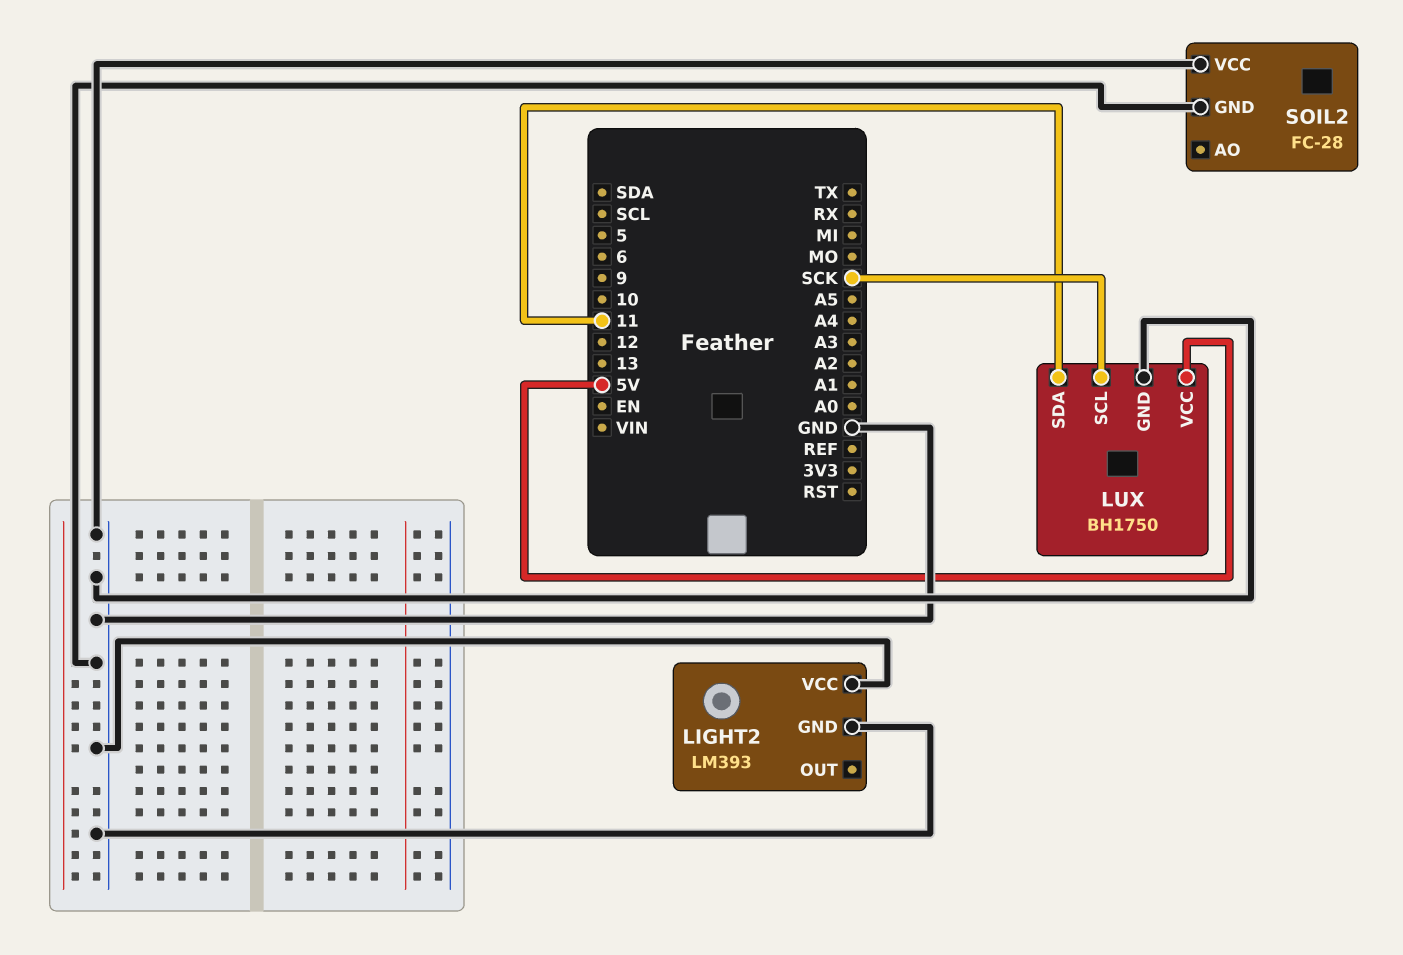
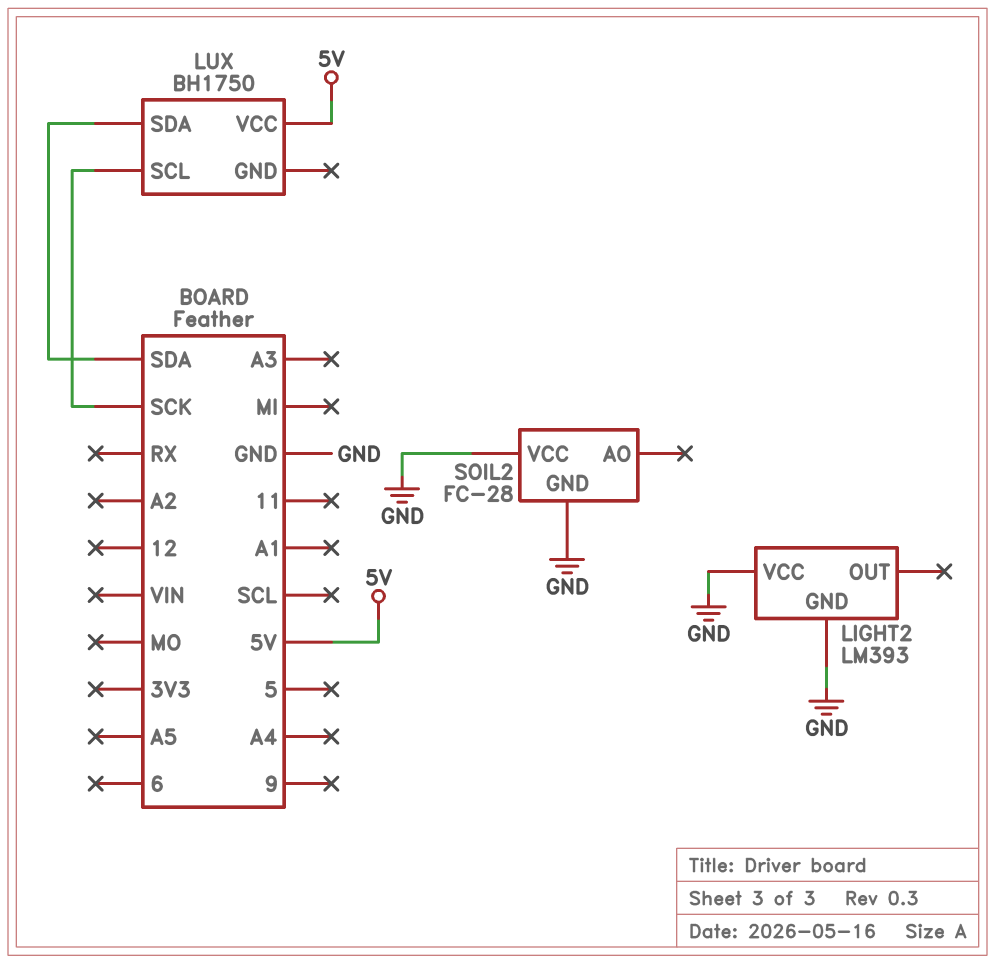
LUX pin GND: GND -> none
LUX pin SDA: 11 -> SDA

